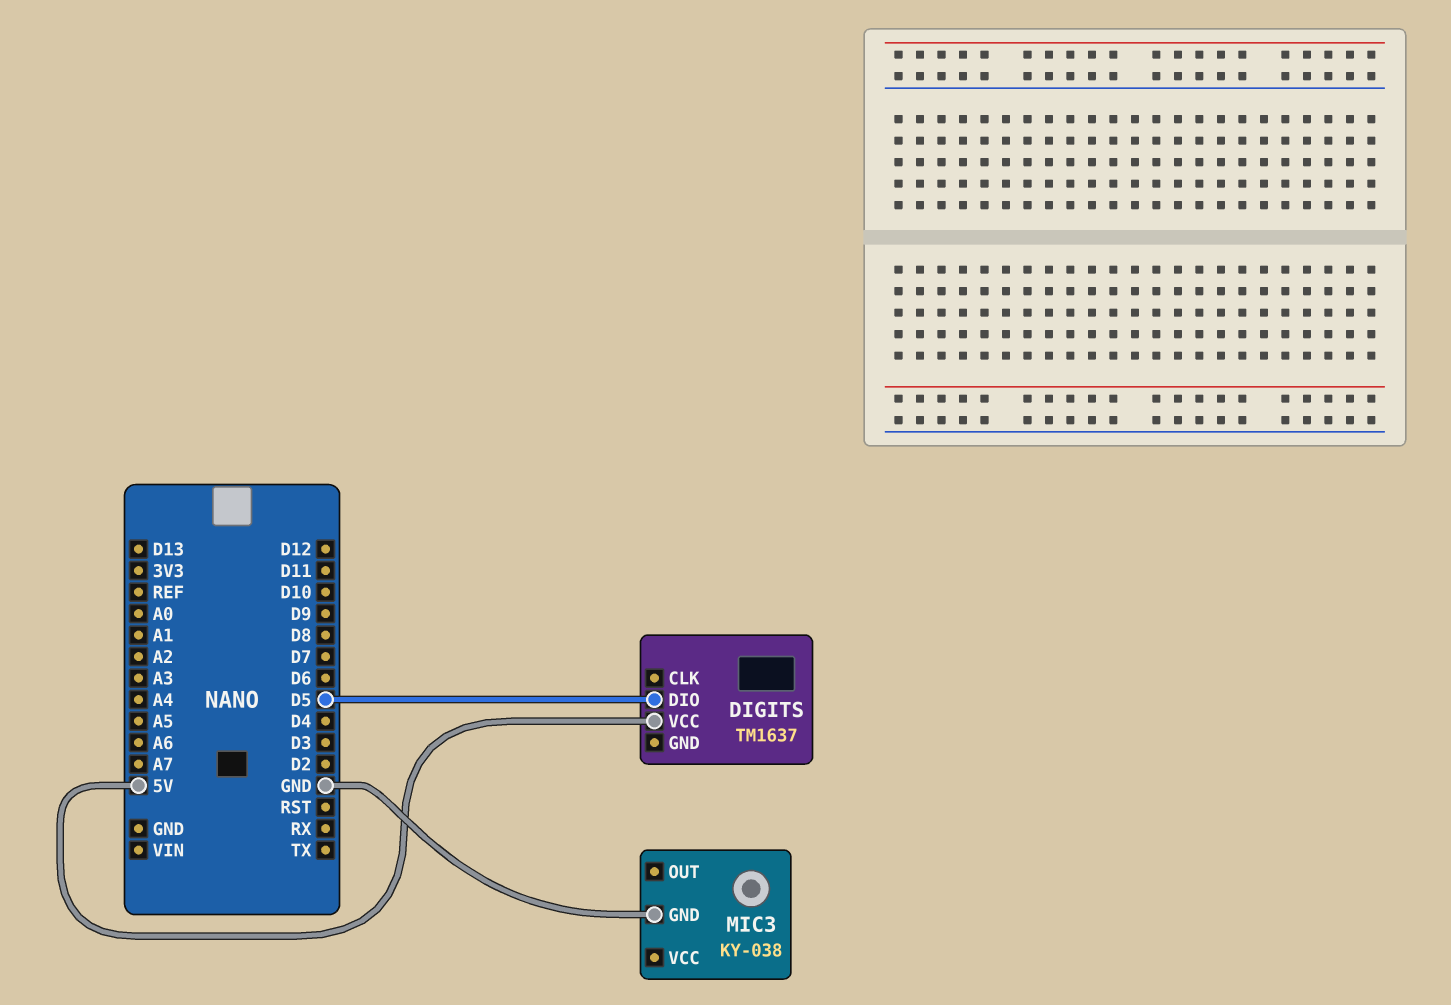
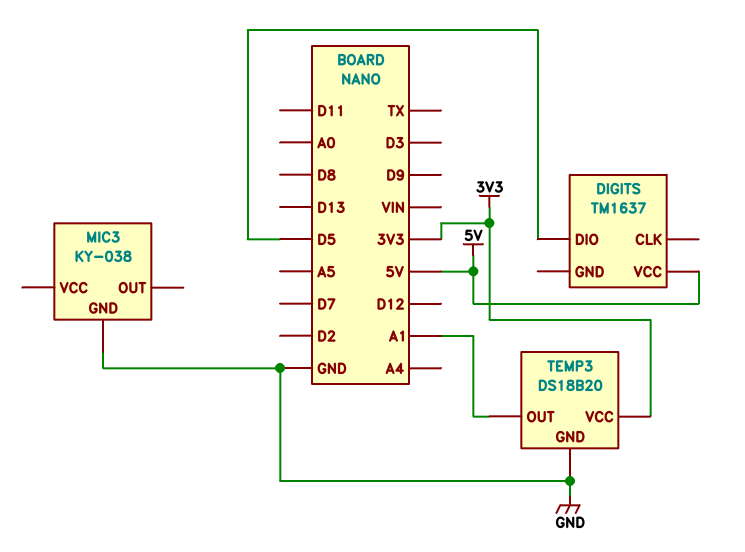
TEMP3: none -> DS18B20
TEMP3 pin GND: none -> GND
TEMP3 pin OUT: none -> A1
TEMP3 pin VCC: none -> 3V3

